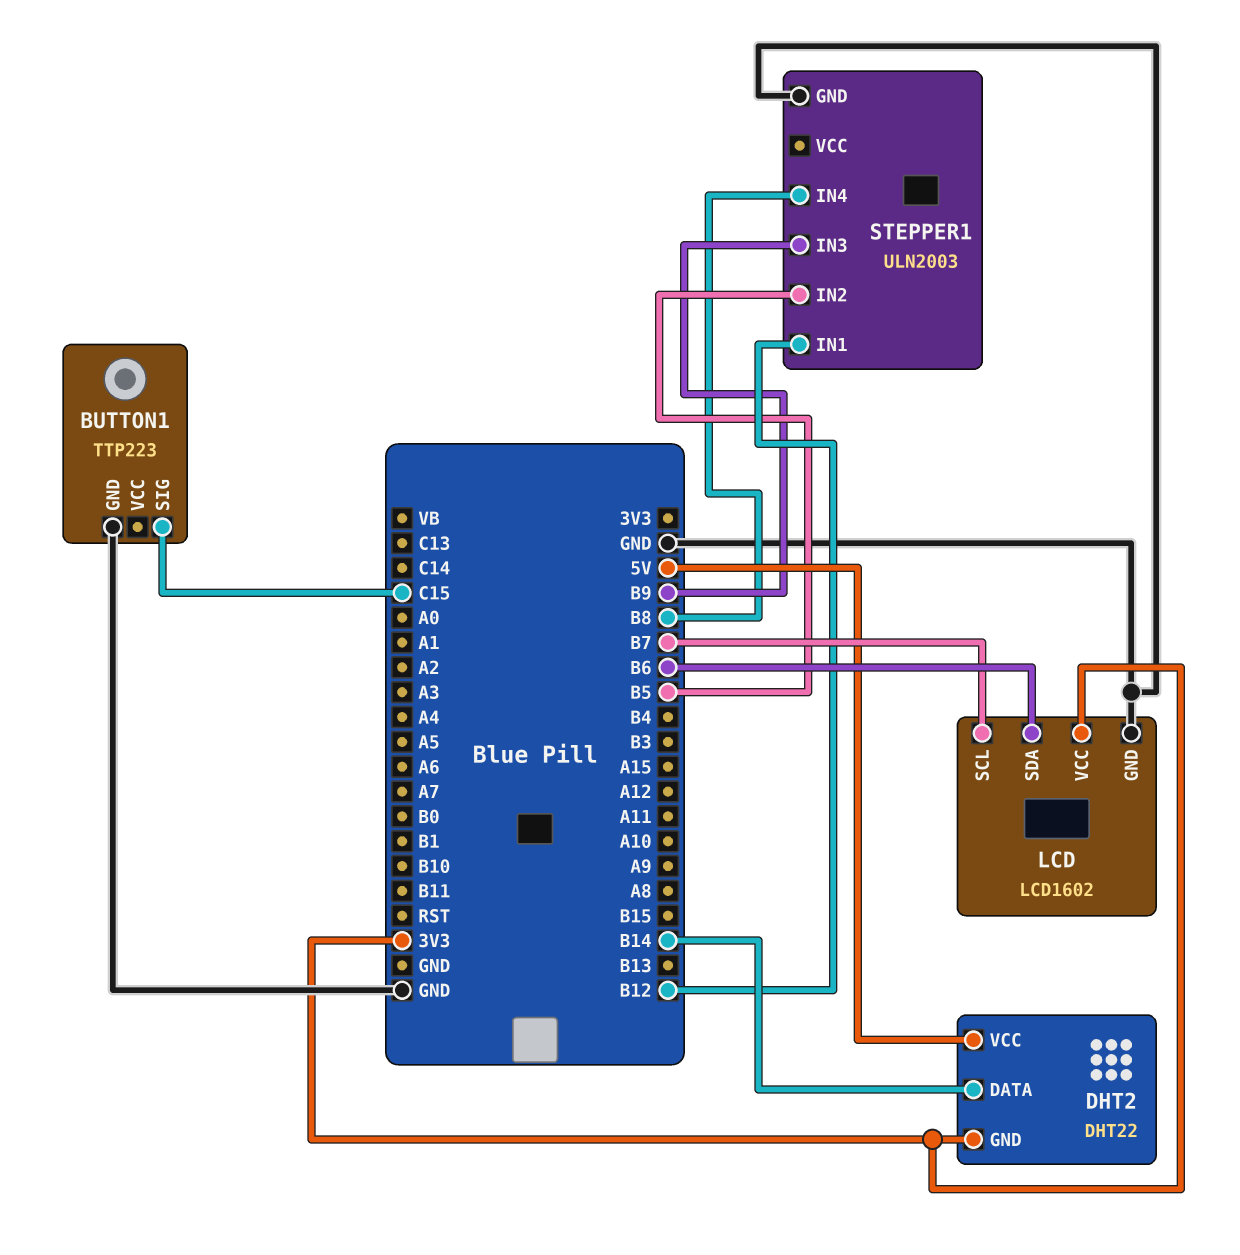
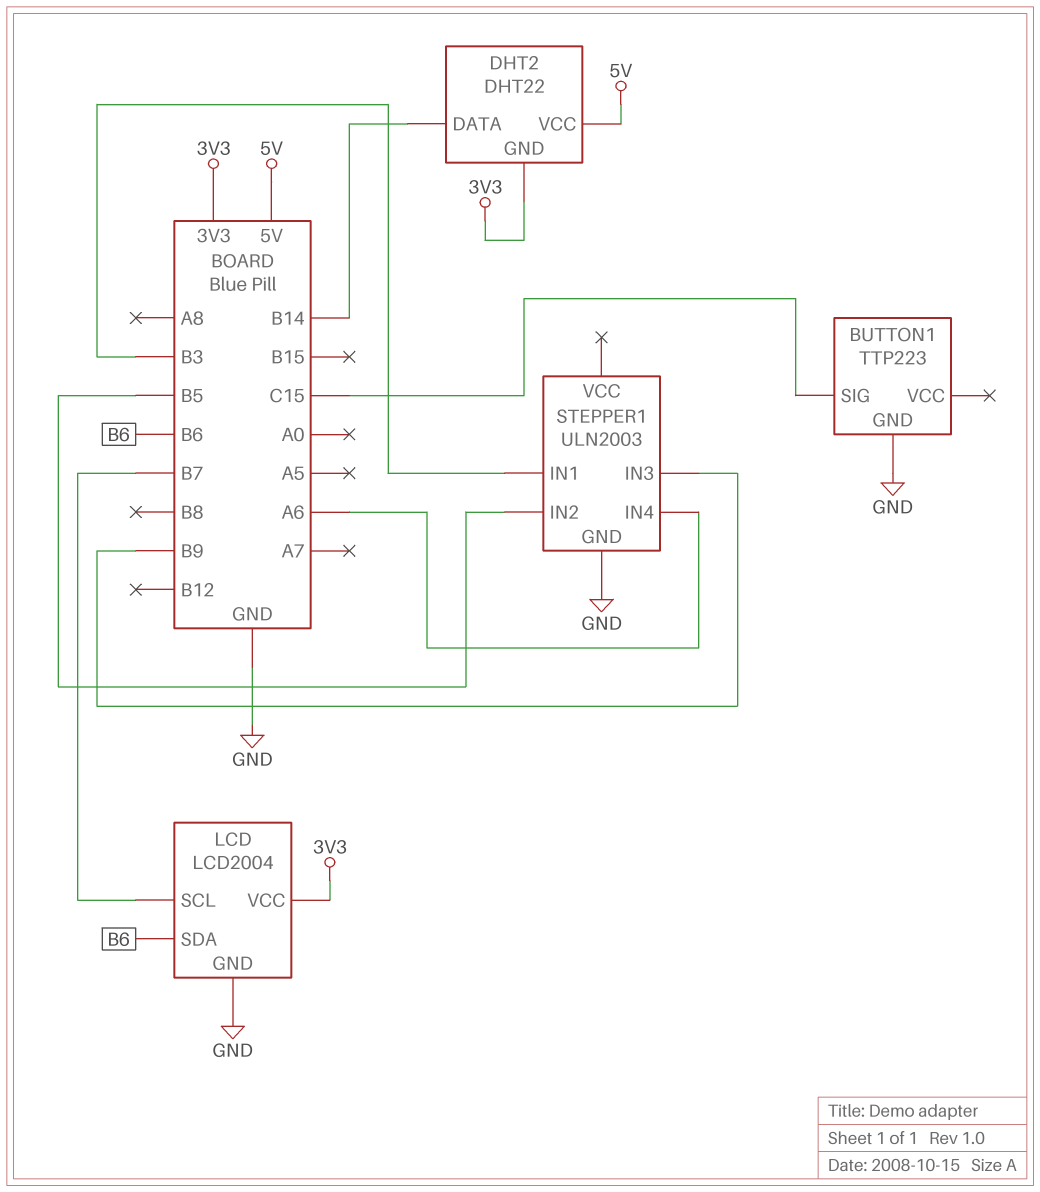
LCD: LCD1602 -> LCD2004
STEPPER1 pin IN1: B12 -> B3
STEPPER1 pin IN4: B8 -> A6

